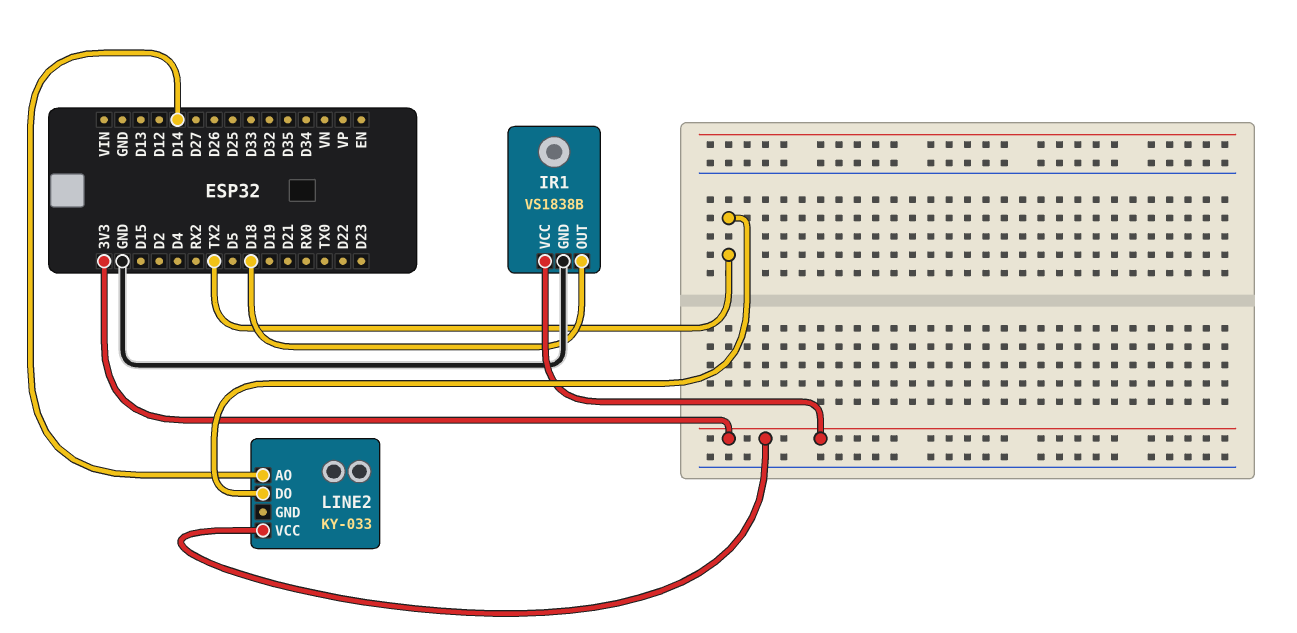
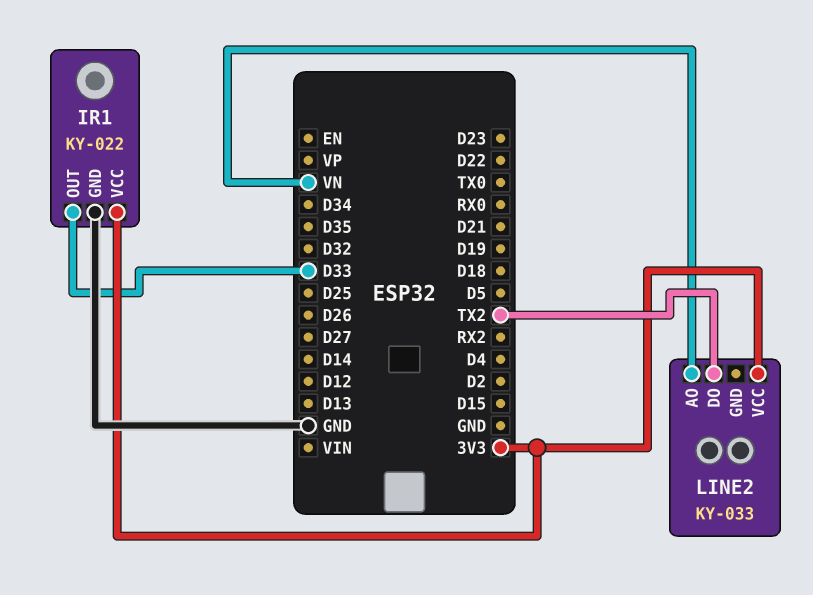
IR1: VS1838B -> KY-022
IR1 pin OUT: D18 -> D33
LINE2 pin AO: D14 -> VN

